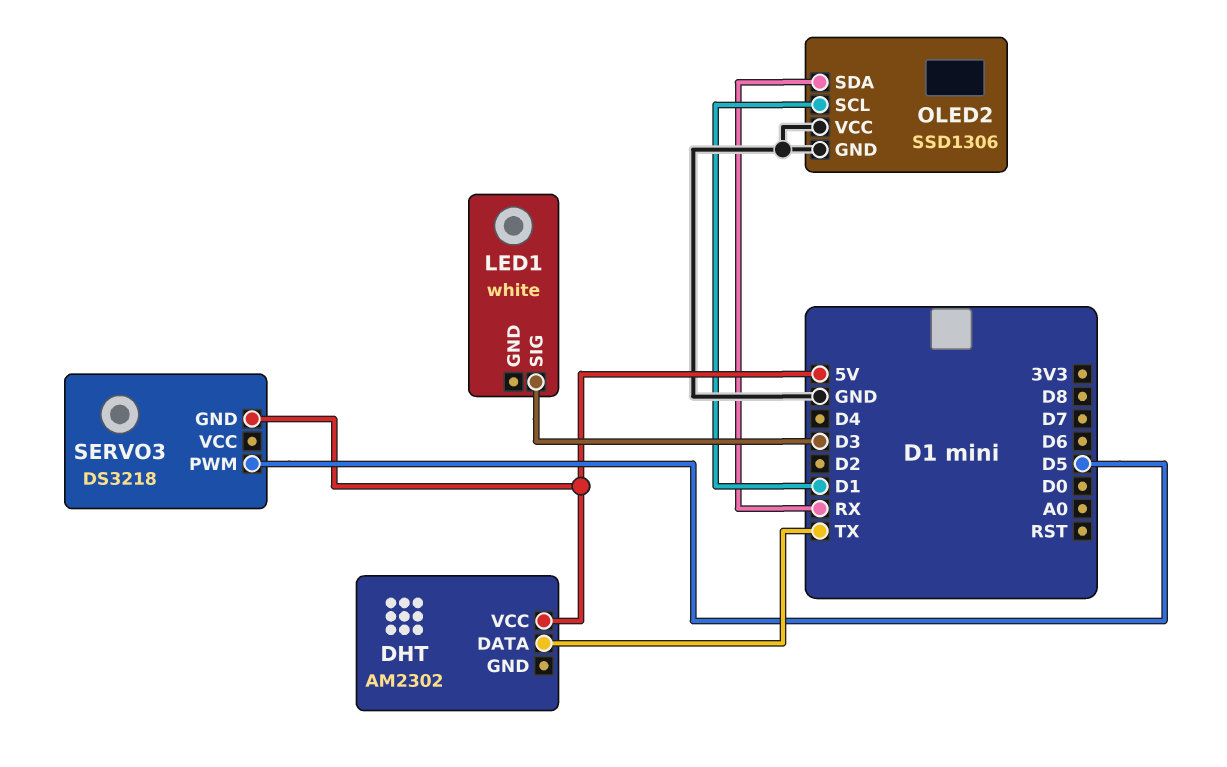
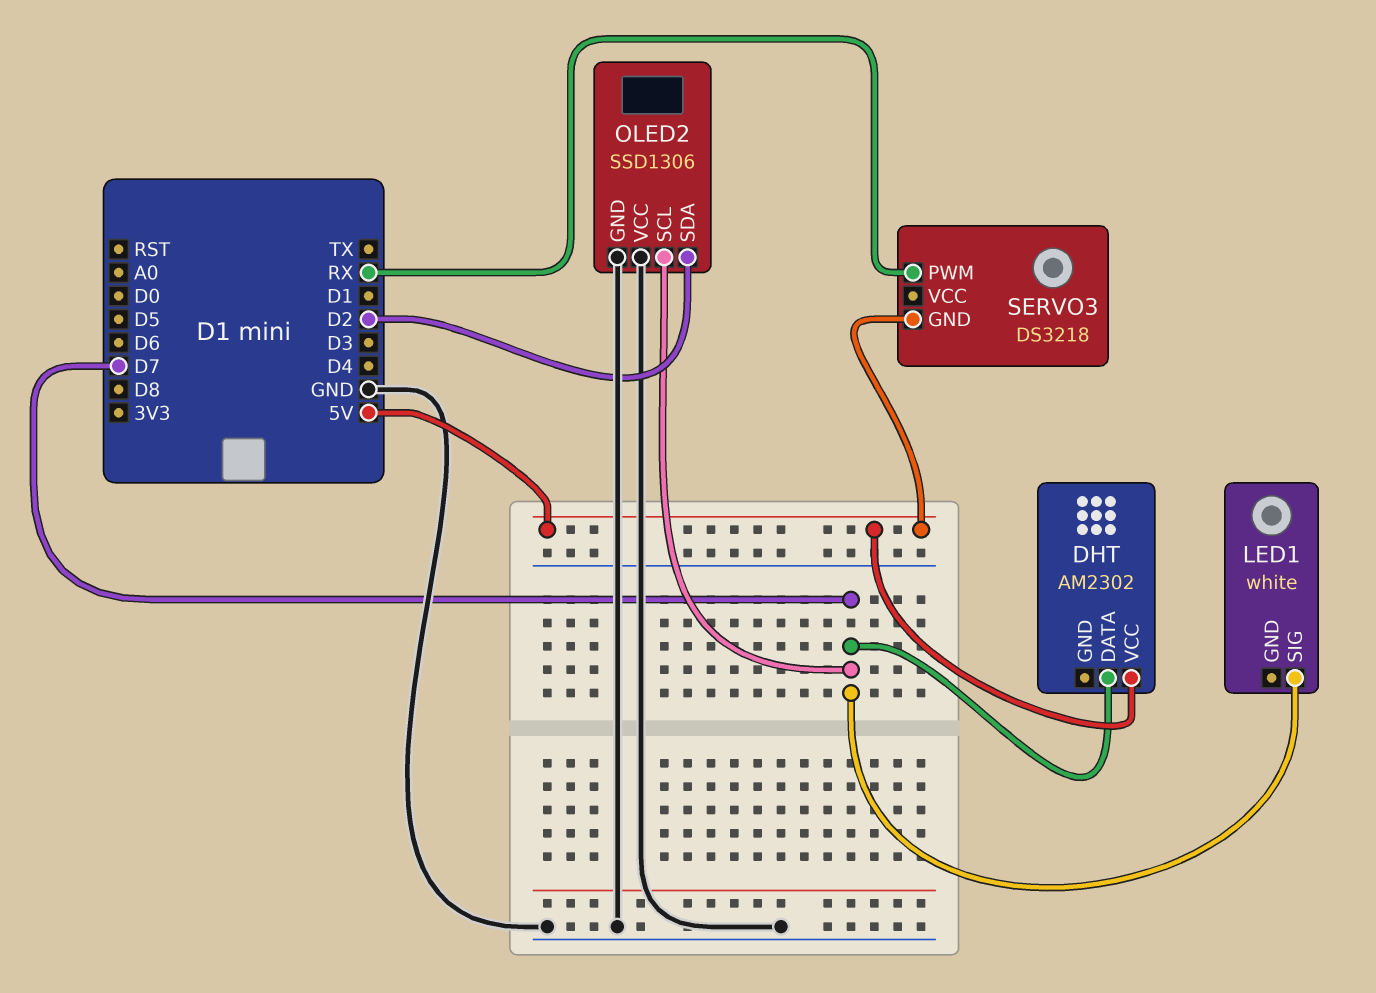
DHT pin DATA: TX -> D7
LED1 pin SIG: D3 -> D7
OLED2 pin SCL: D1 -> D7
OLED2 pin SDA: RX -> D2
SERVO3 pin PWM: D5 -> RX

